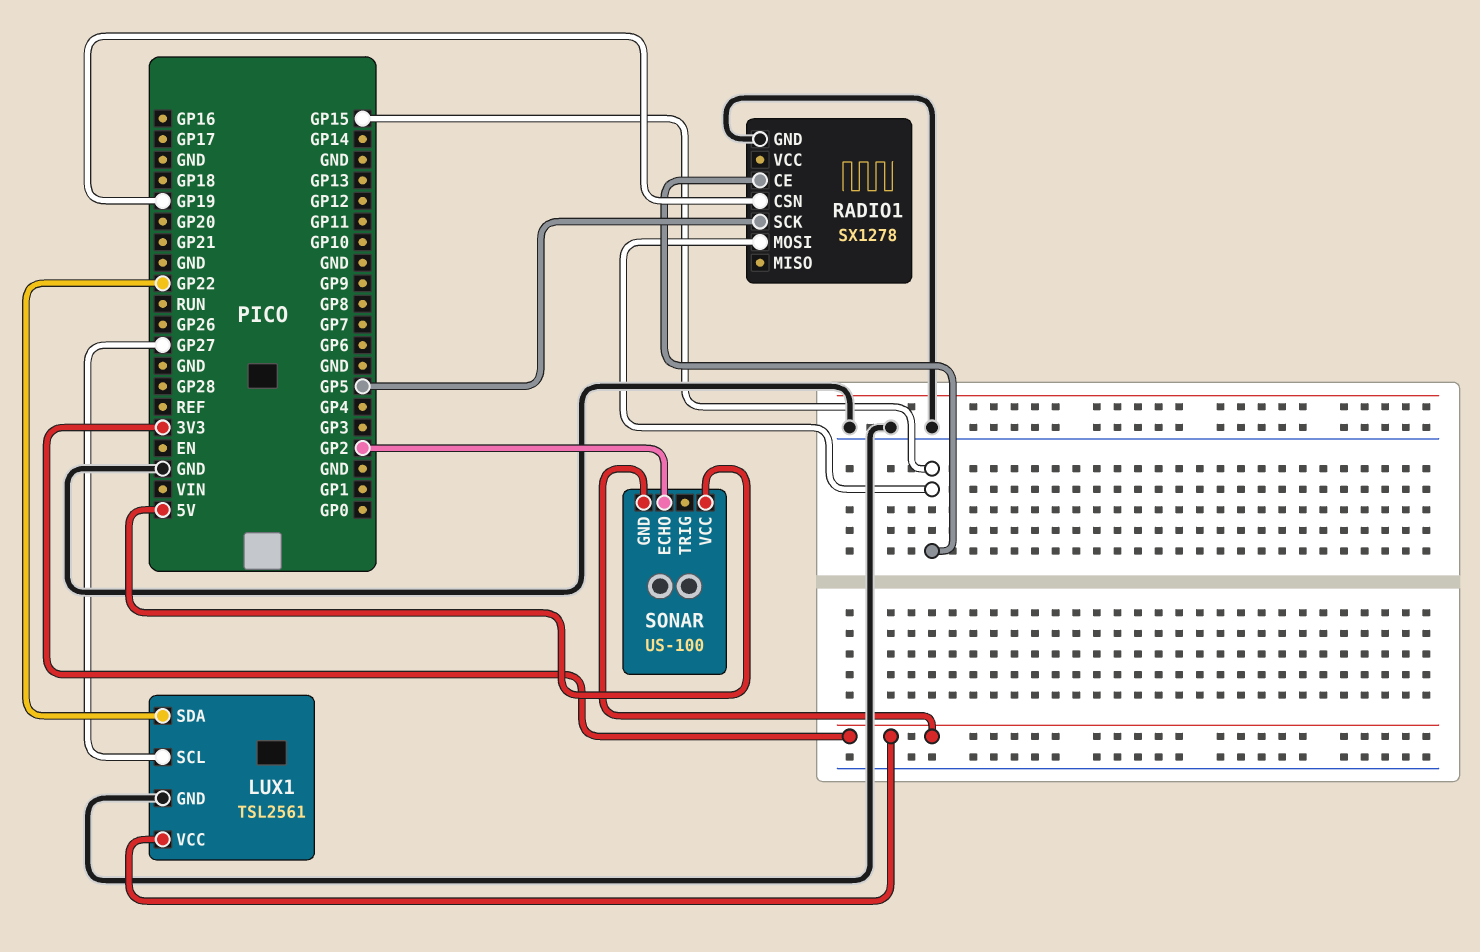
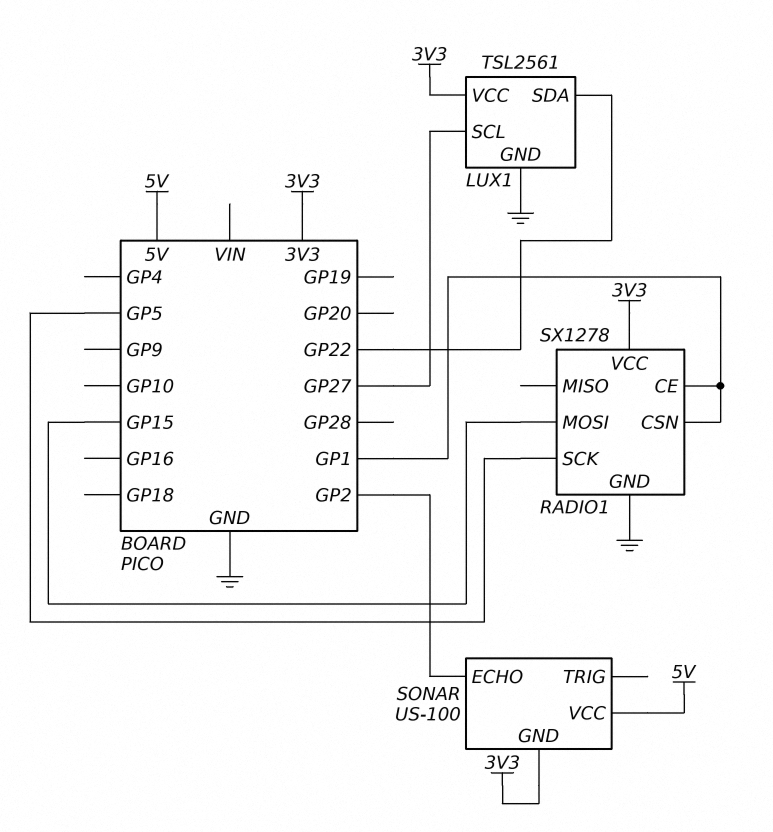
RADIO1 pin CE: GP15 -> GP1
RADIO1 pin CSN: GP19 -> GP1
RADIO1 pin VCC: none -> 3V3

